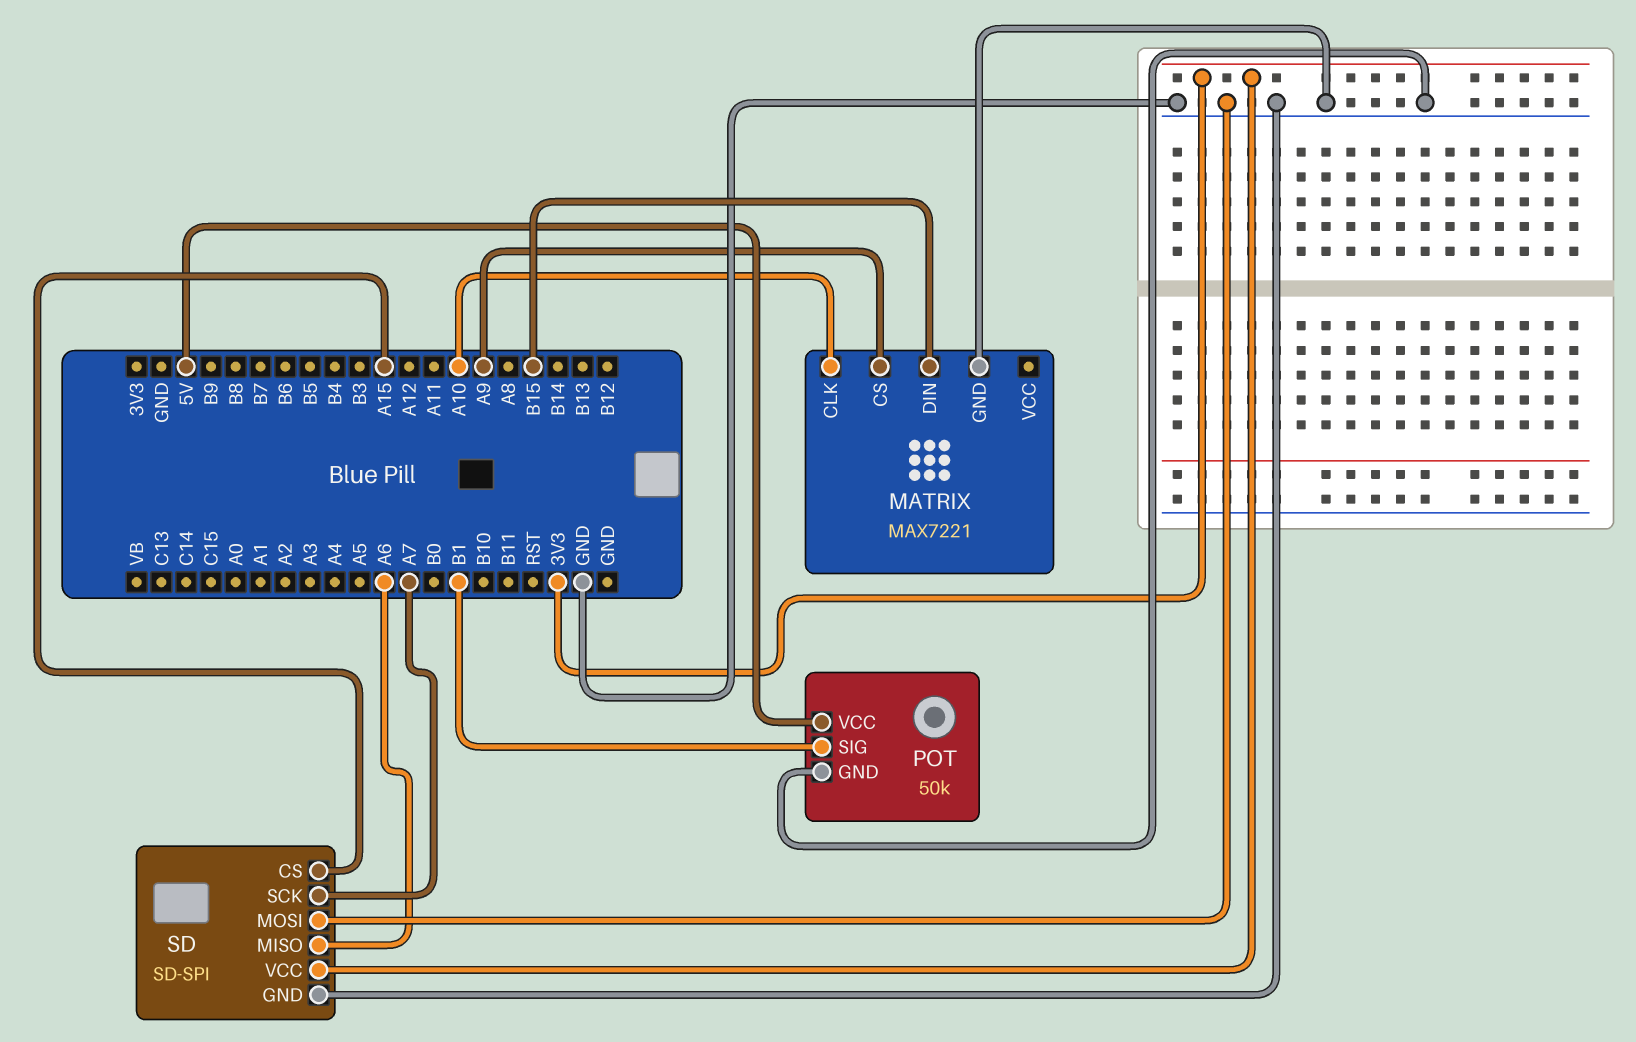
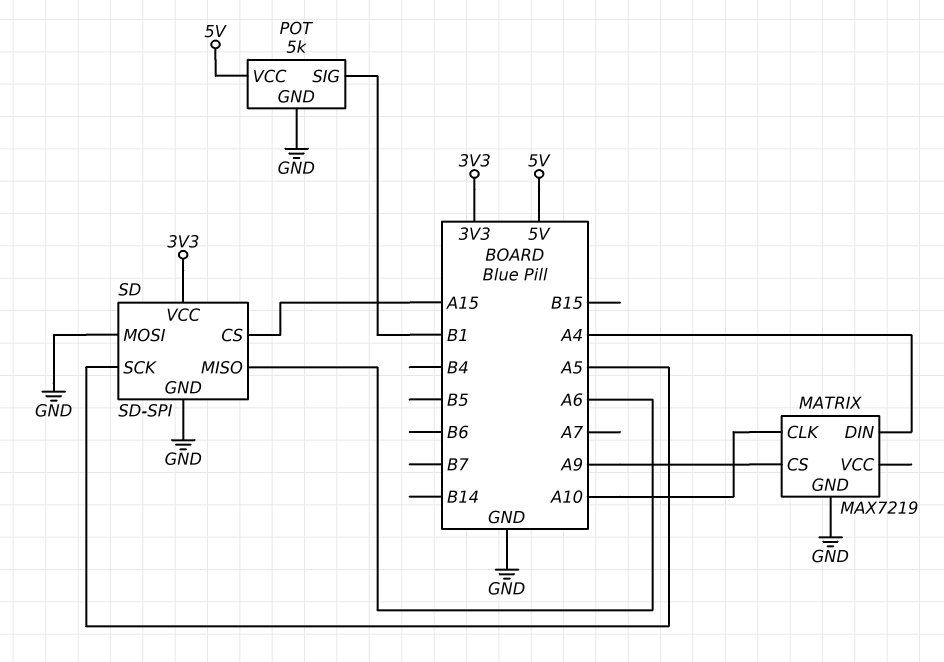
MATRIX: MAX7221 -> MAX7219
MATRIX pin DIN: B15 -> A4
POT: 50k -> 5k
SD pin SCK: A7 -> A5

